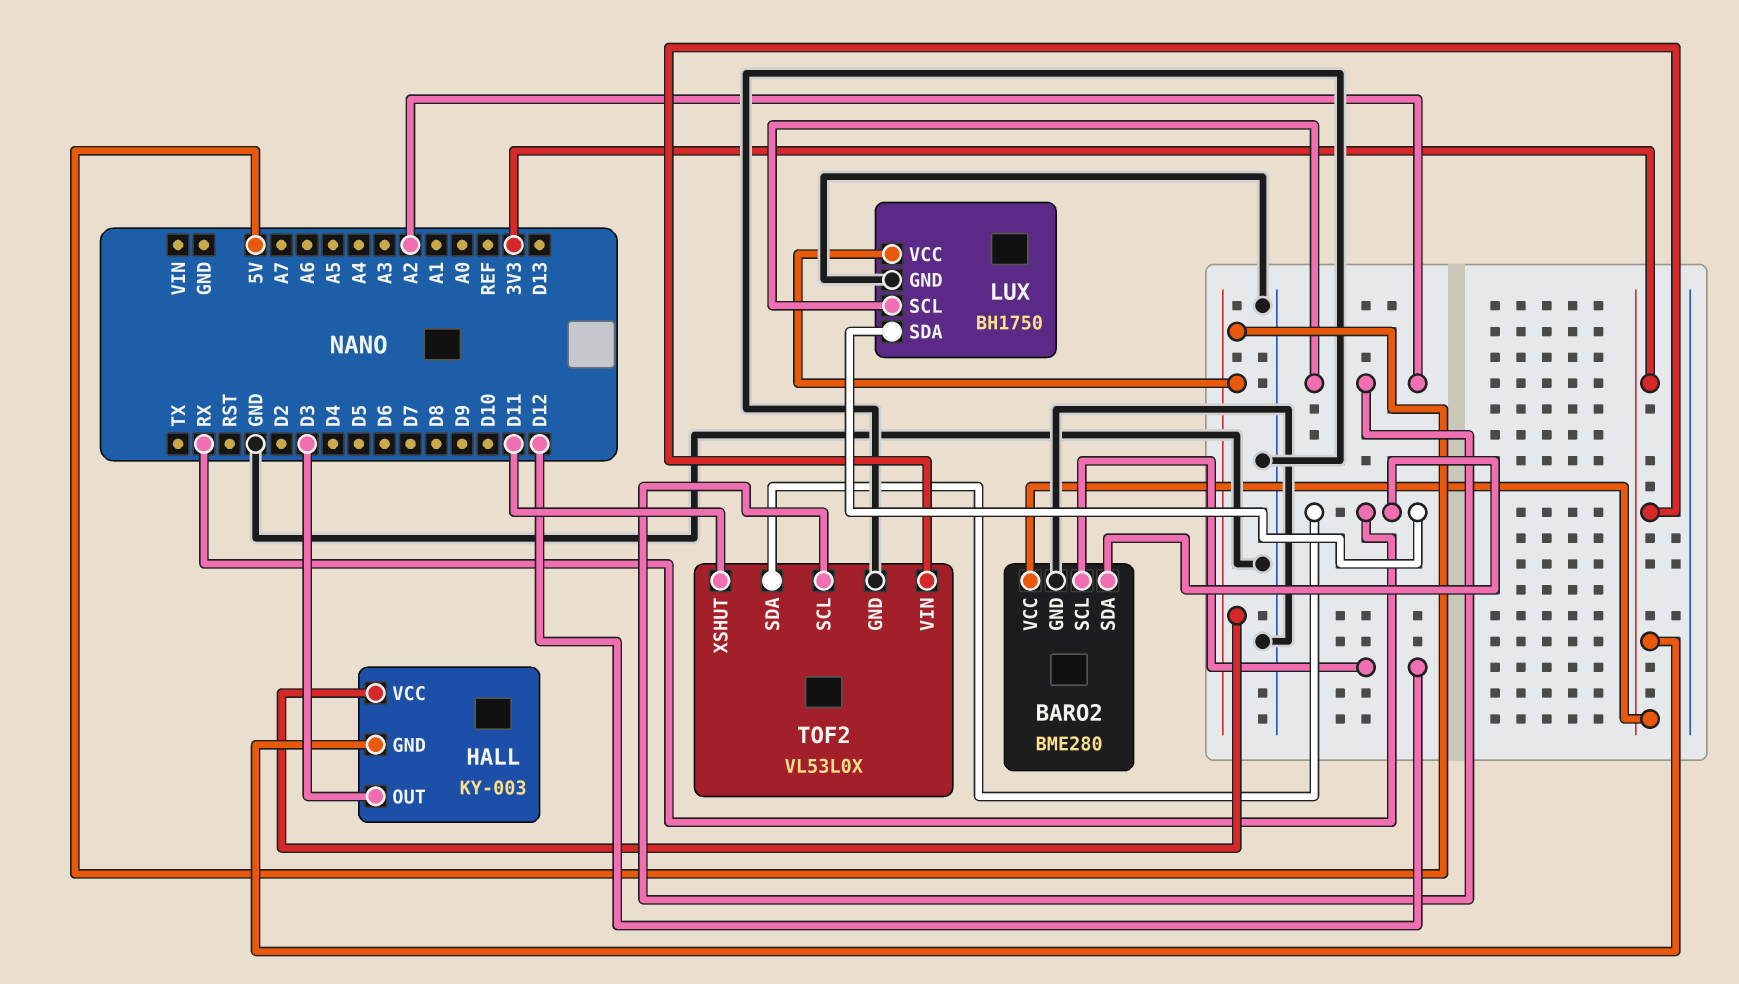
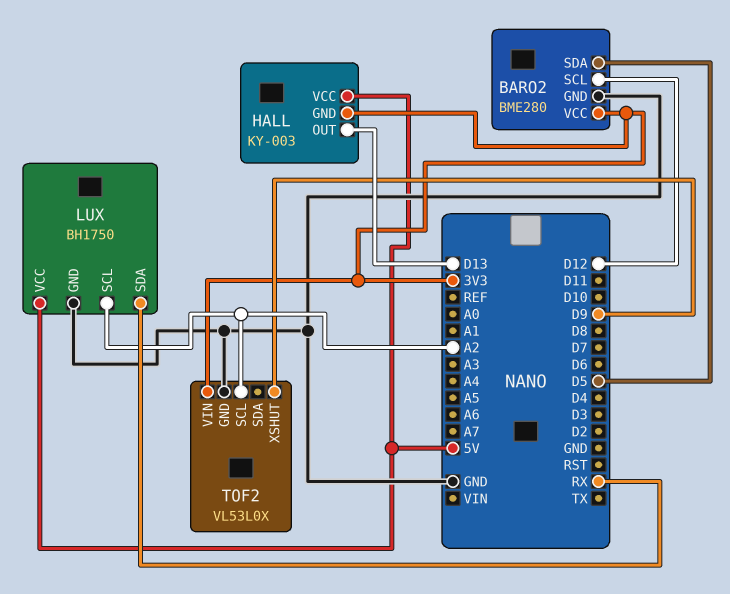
BARO2 pin SDA: RX -> D5
HALL pin OUT: D3 -> D13
TOF2 pin SDA: RX -> none
TOF2 pin XSHUT: D11 -> D9

